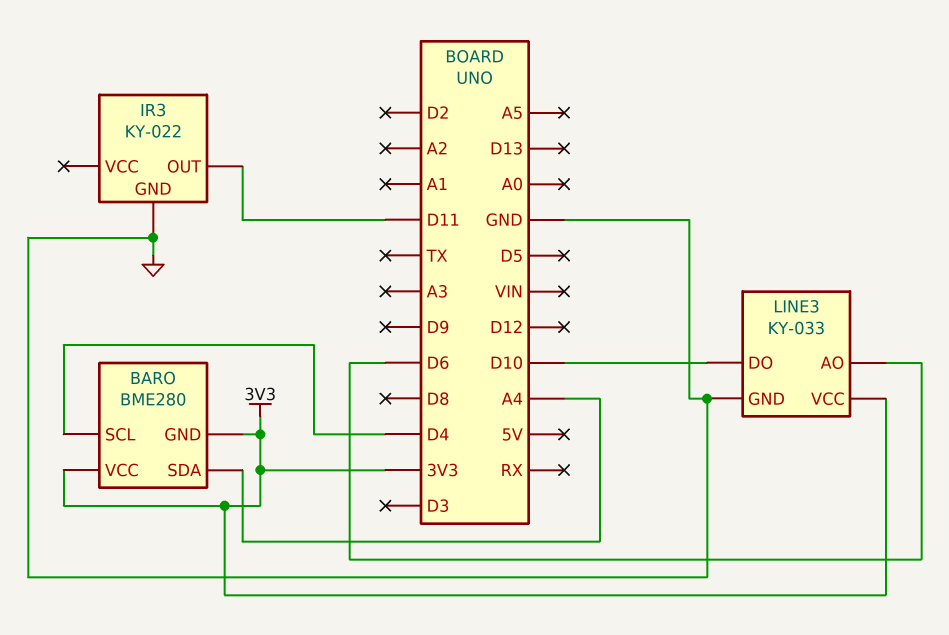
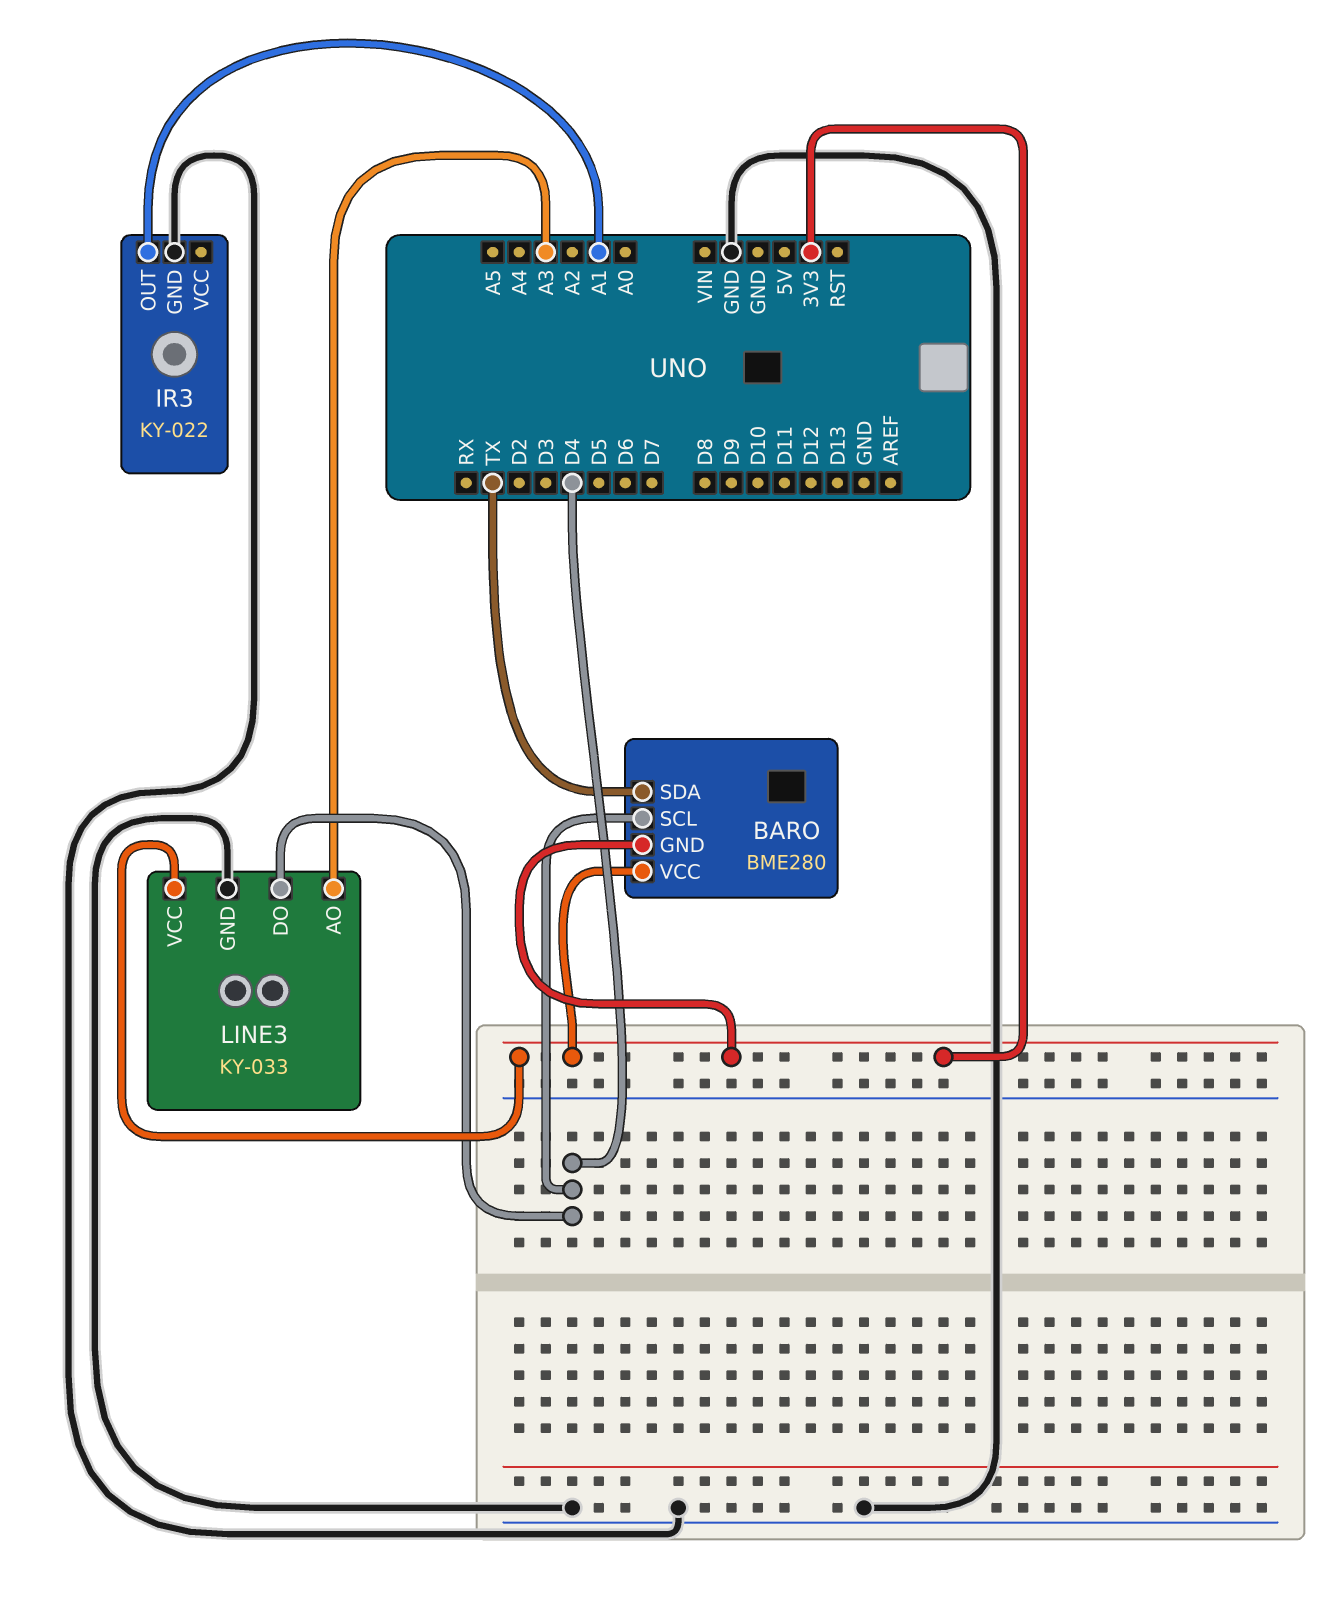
BARO pin SDA: A4 -> TX
IR3 pin OUT: D11 -> A1
LINE3 pin AO: D6 -> A3
LINE3 pin DO: D10 -> D4

